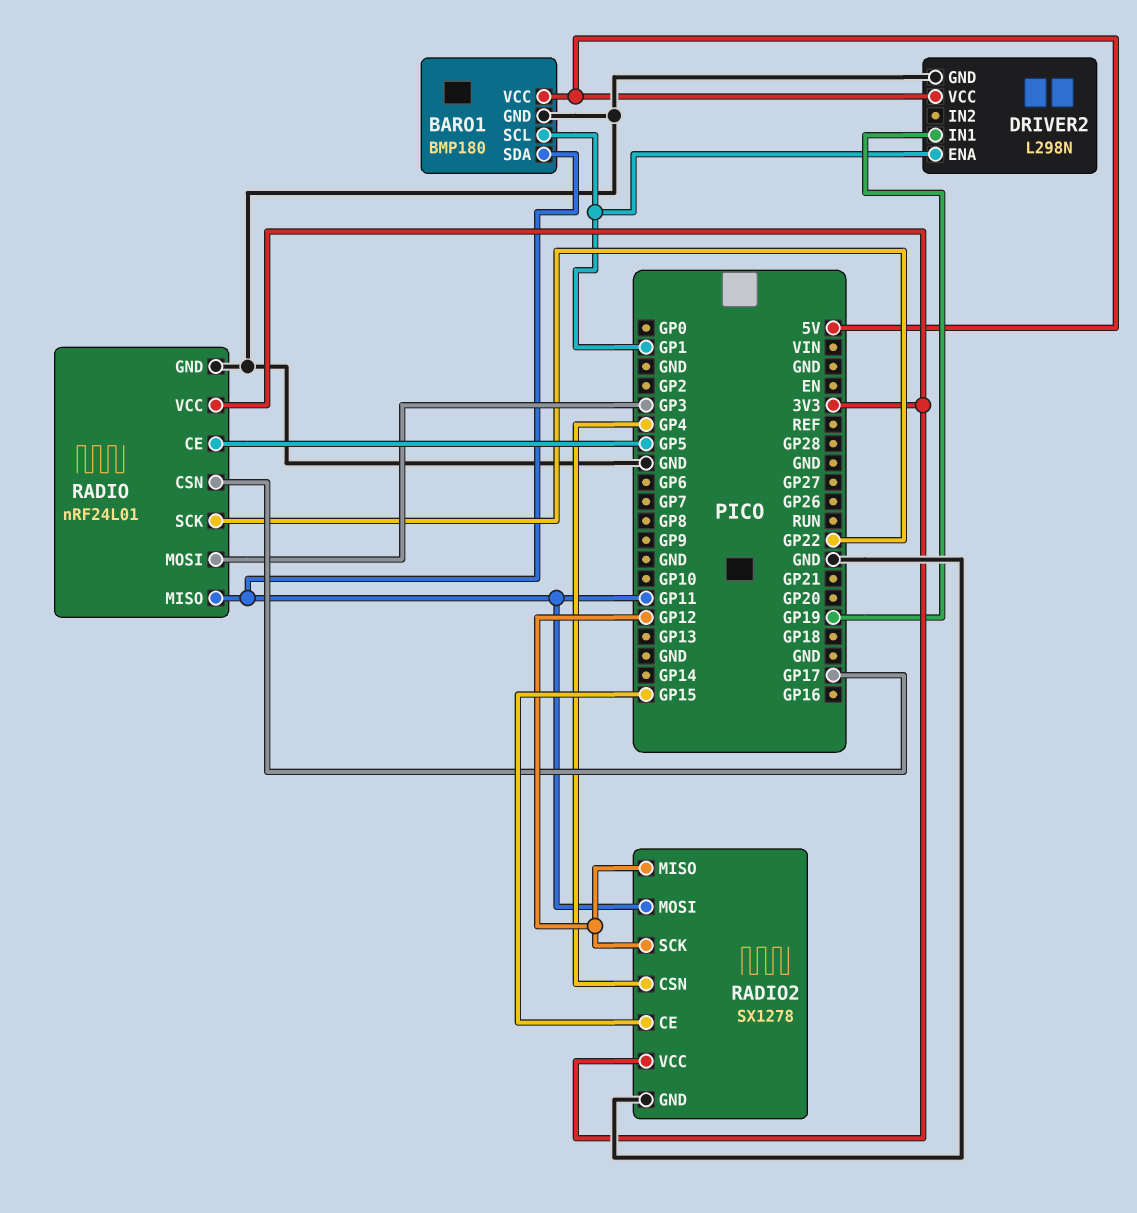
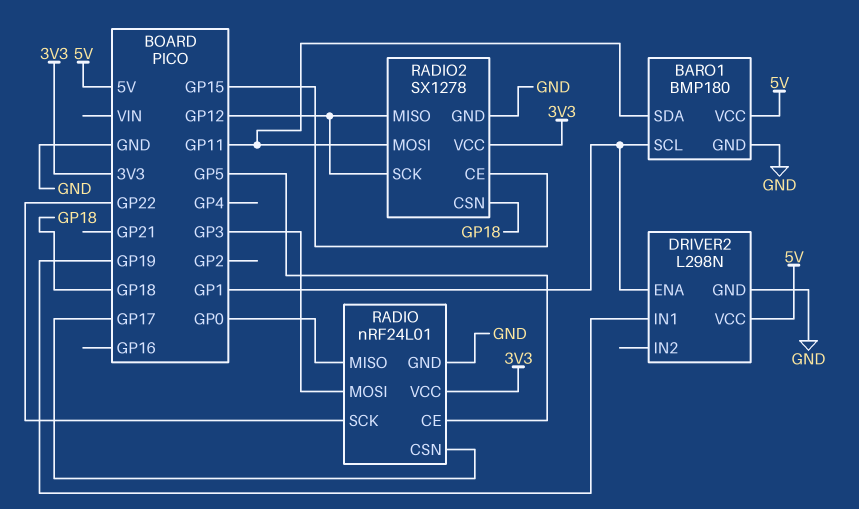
RADIO pin MISO: GP11 -> GP0
RADIO2 pin CSN: GP4 -> GP18

